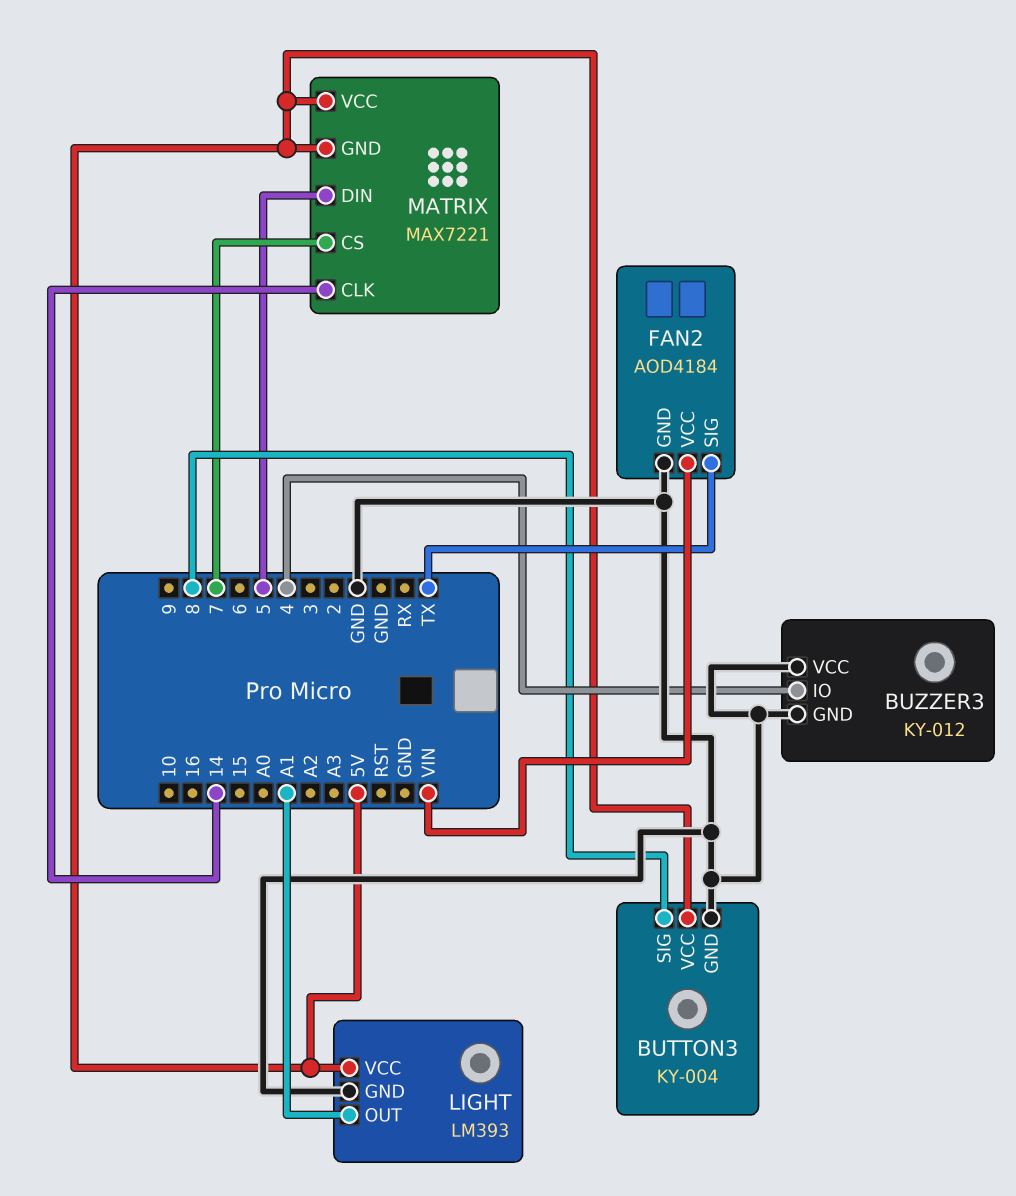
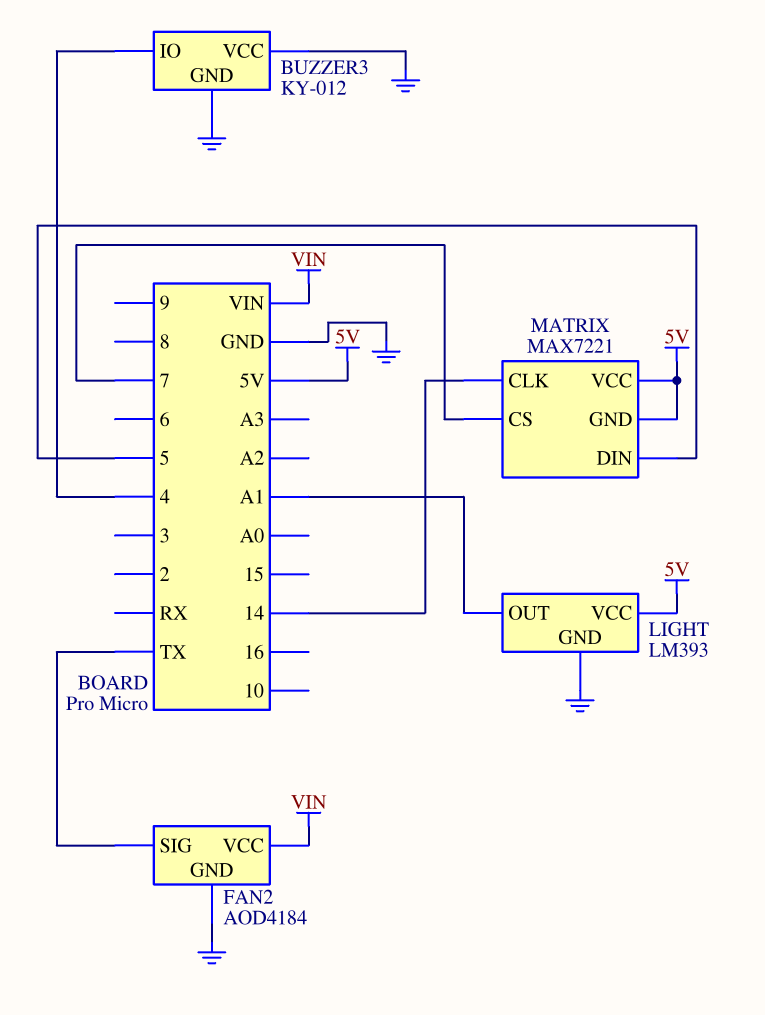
BUTTON3: KY-004 -> none
BUTTON3 pin GND: GND -> none
BUTTON3 pin SIG: 8 -> none
BUTTON3 pin VCC: 5V -> none

